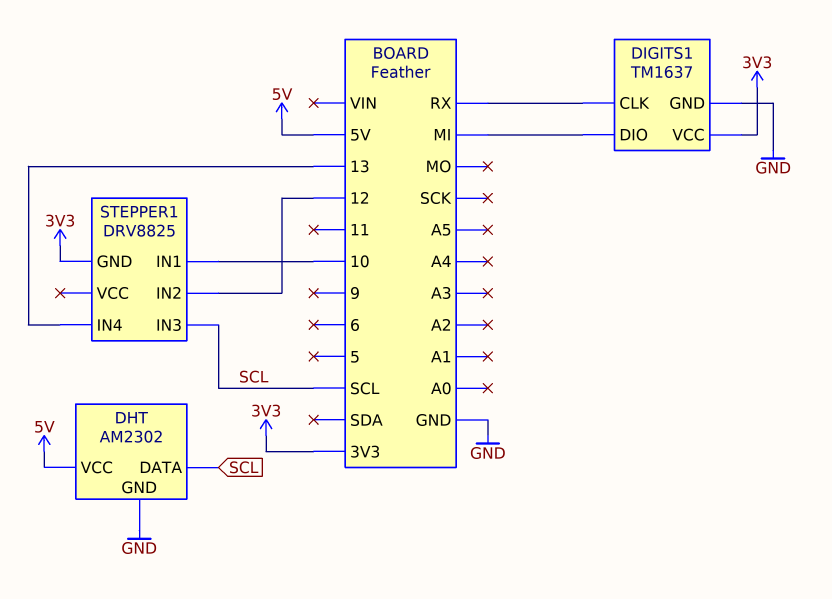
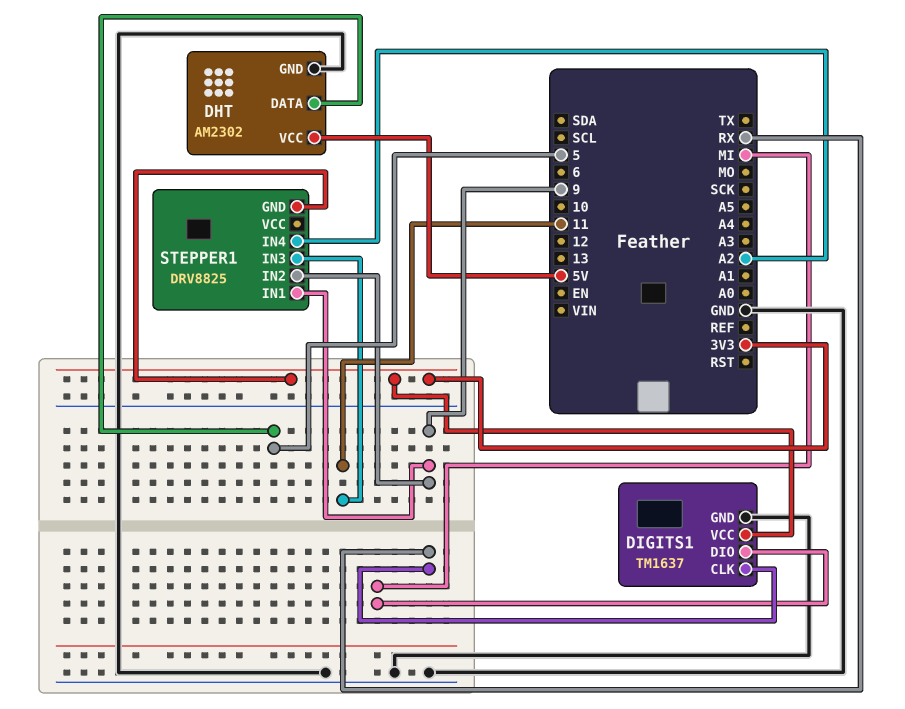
DHT pin DATA: SCL -> 5
STEPPER1 pin IN1: 10 -> 9
STEPPER1 pin IN2: 12 -> 9
STEPPER1 pin IN3: SCL -> 11
STEPPER1 pin IN4: 13 -> A2

